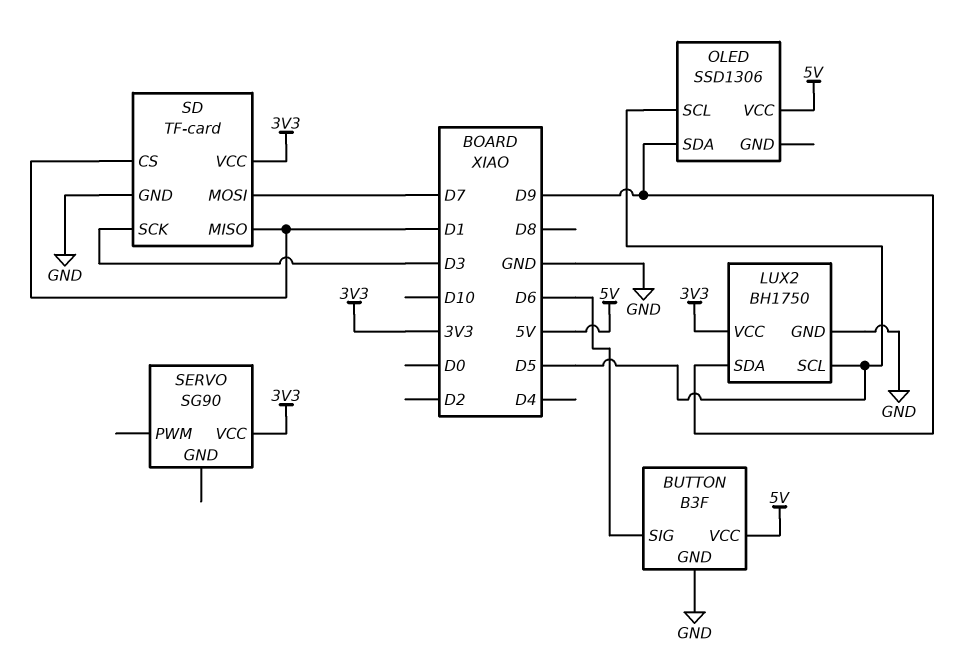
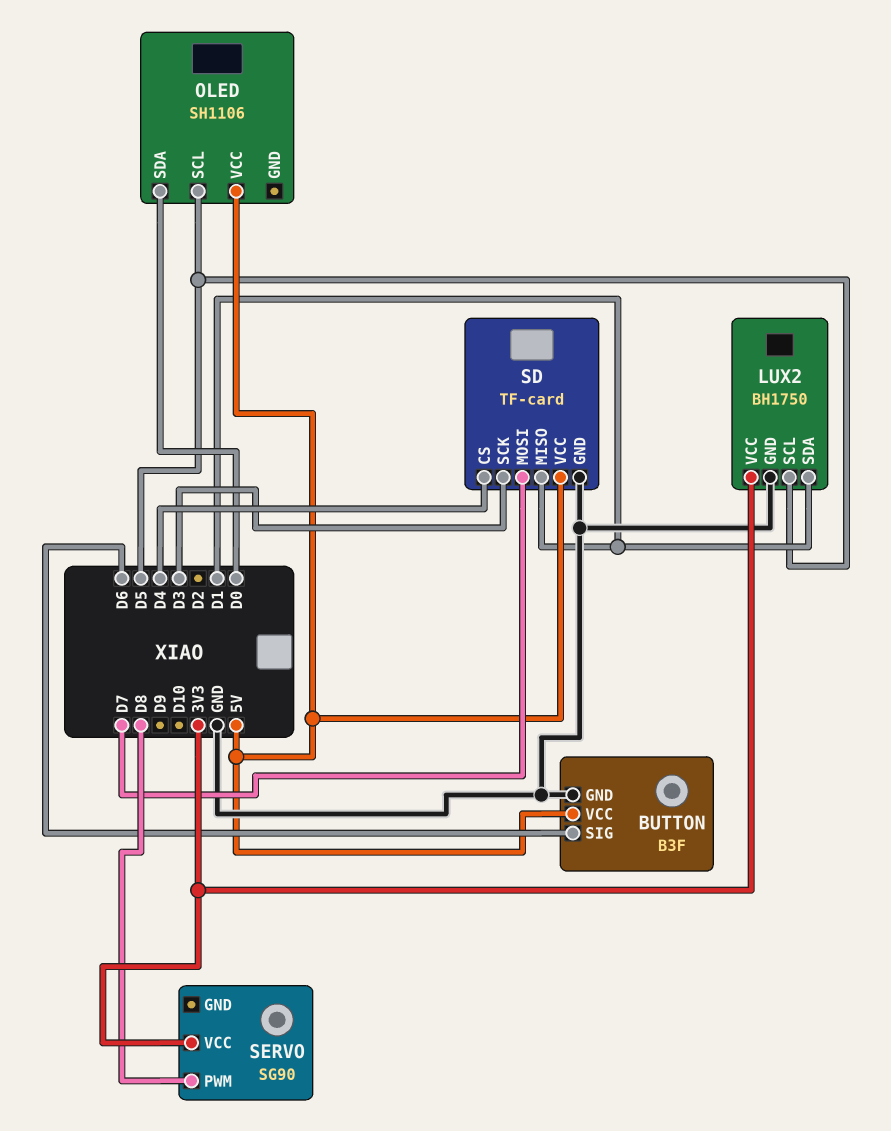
LUX2 pin SDA: D9 -> D1
OLED: SSD1306 -> SH1106
OLED pin SDA: D9 -> D0
SD pin CS: D1 -> D4
SD pin VCC: 3V3 -> 5V
SERVO pin PWM: none -> D8

